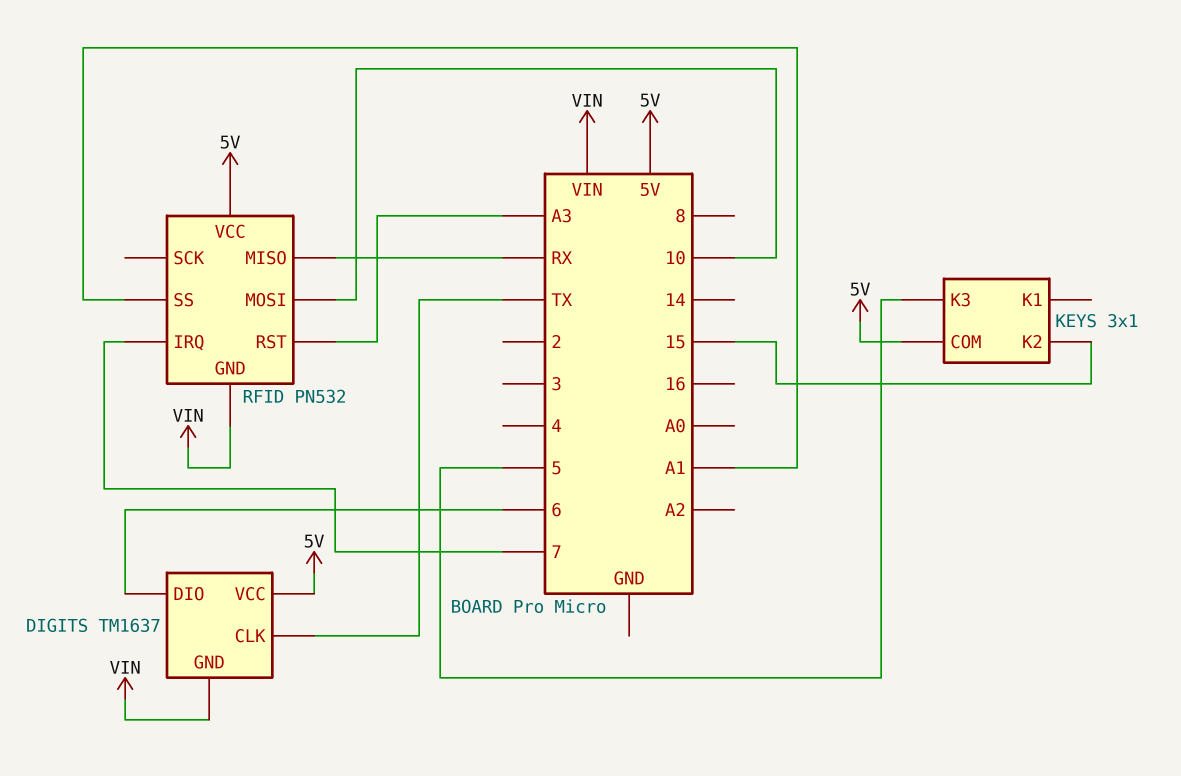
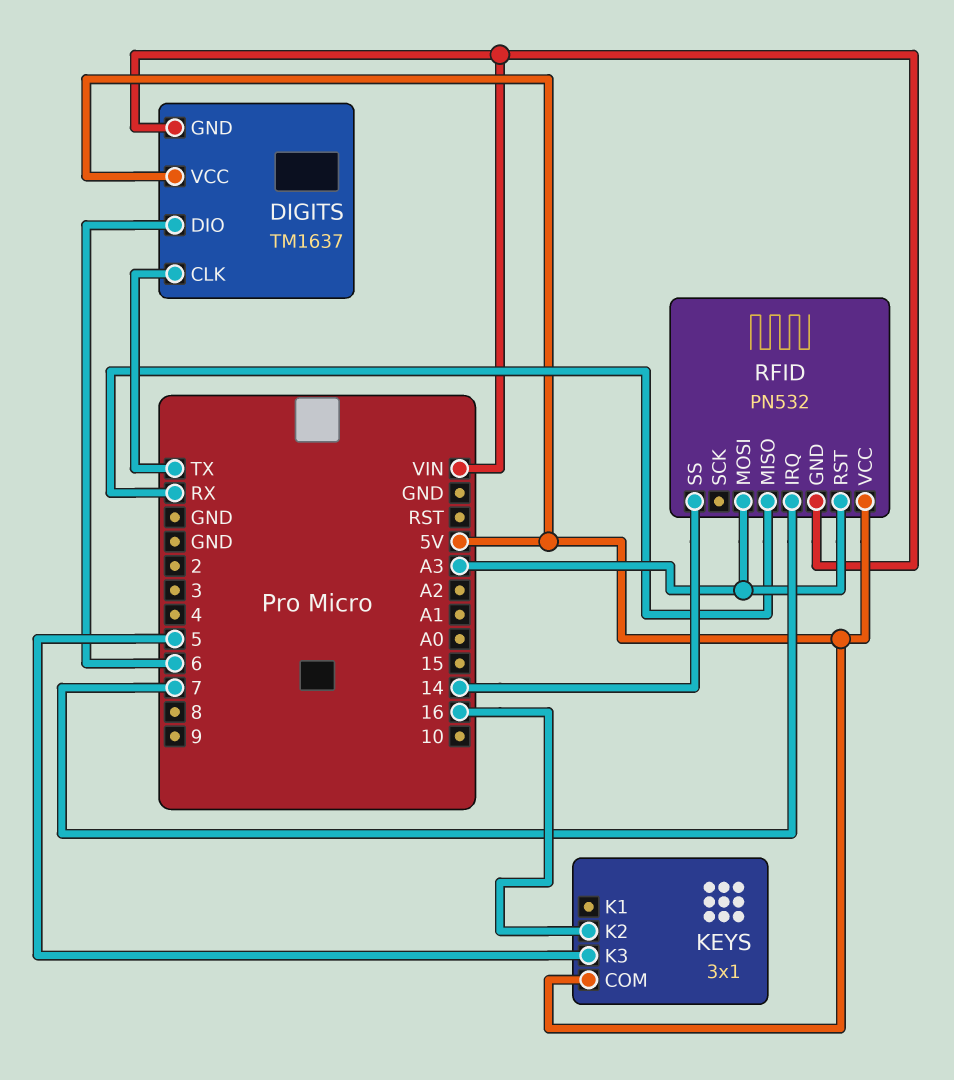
KEYS pin K2: 15 -> 16
RFID pin MOSI: 10 -> A3
RFID pin SS: A1 -> 14

